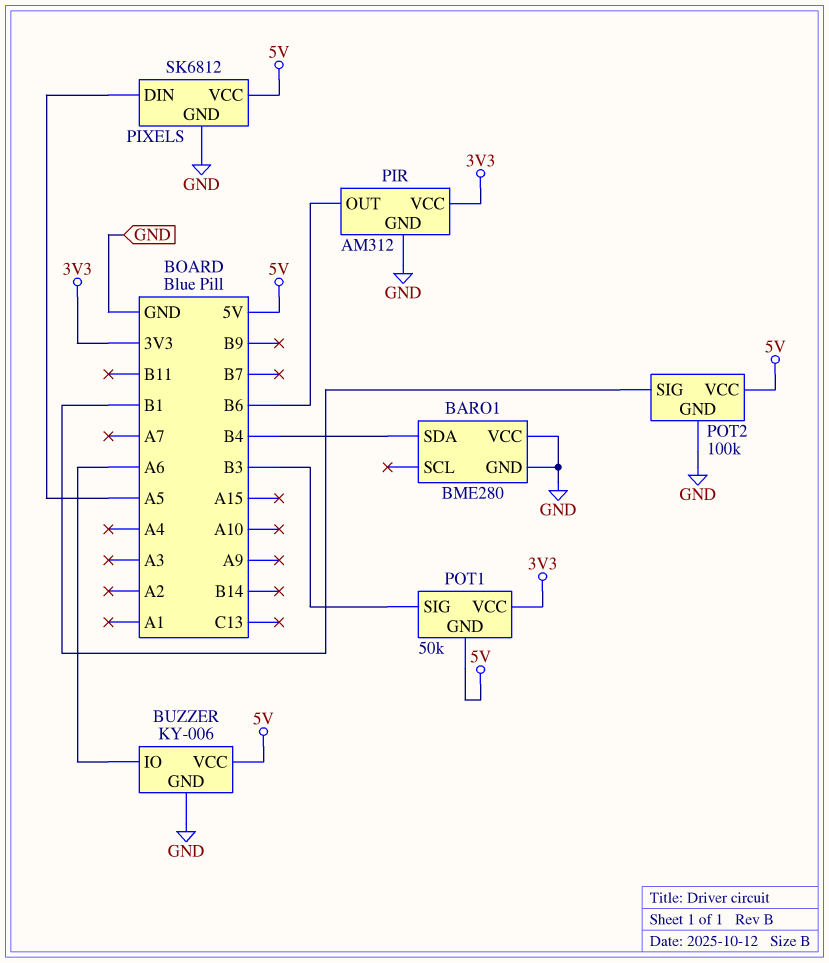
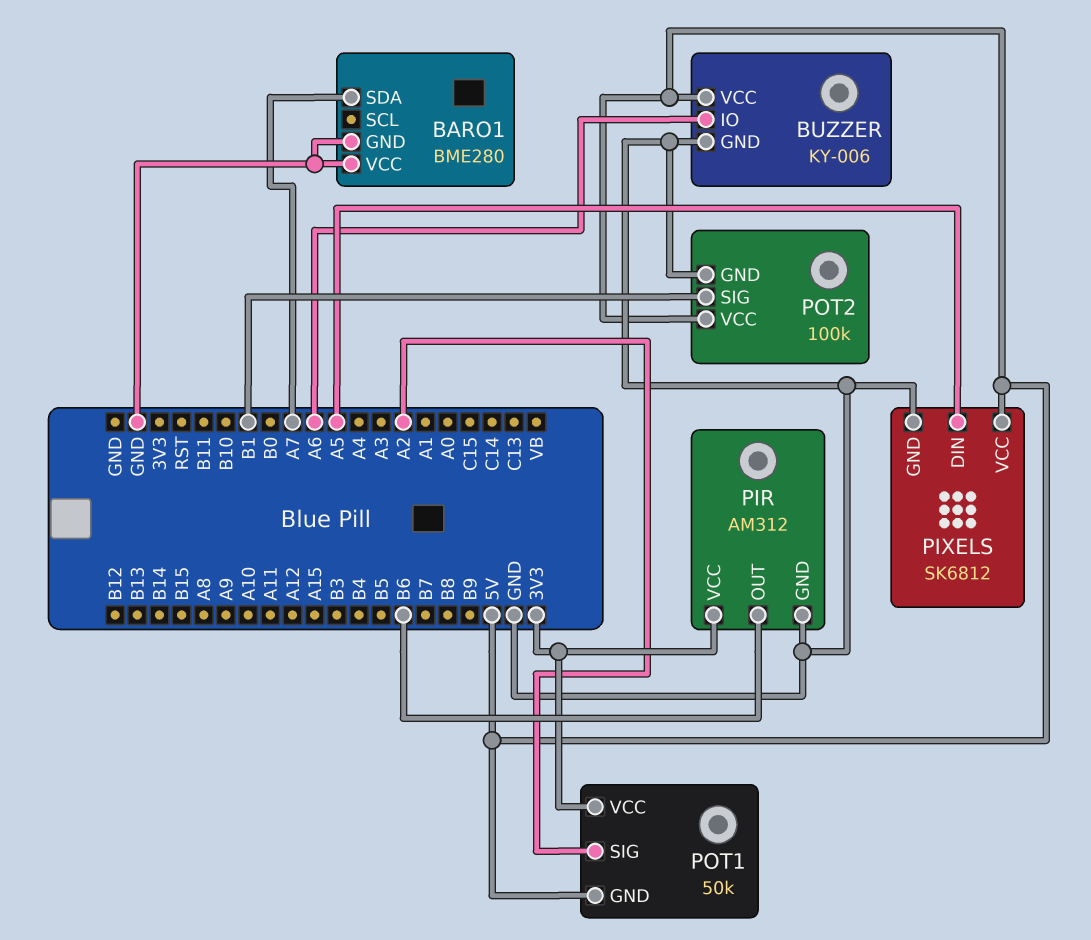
BARO1 pin SDA: B4 -> A7
POT1 pin SIG: B3 -> A2

